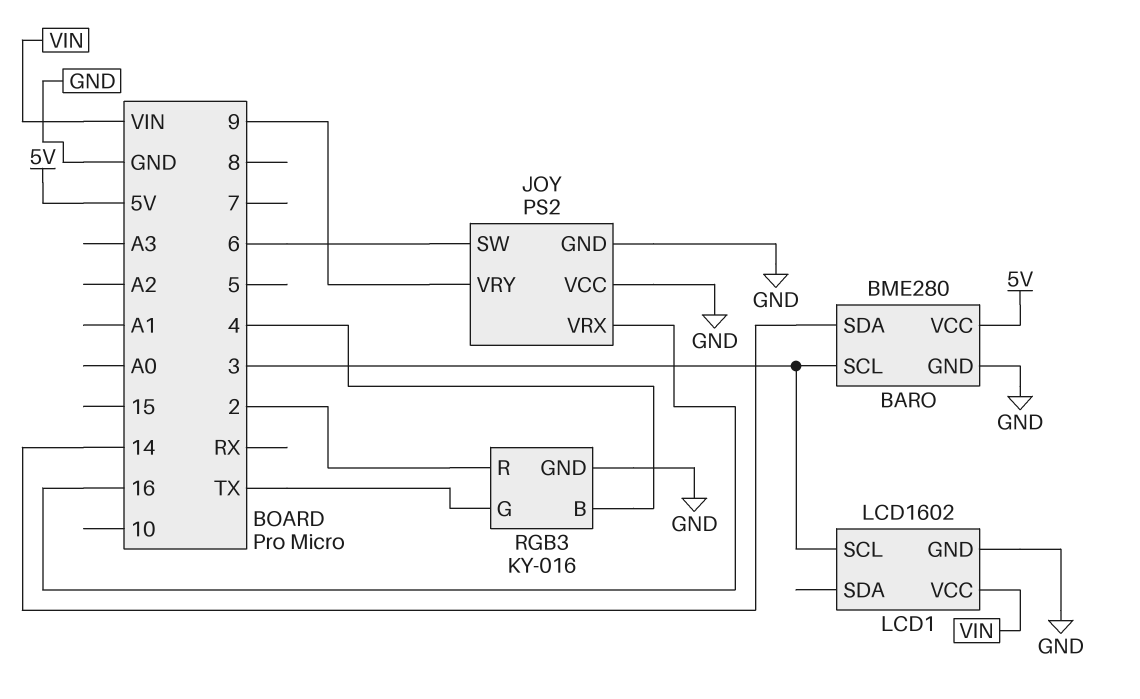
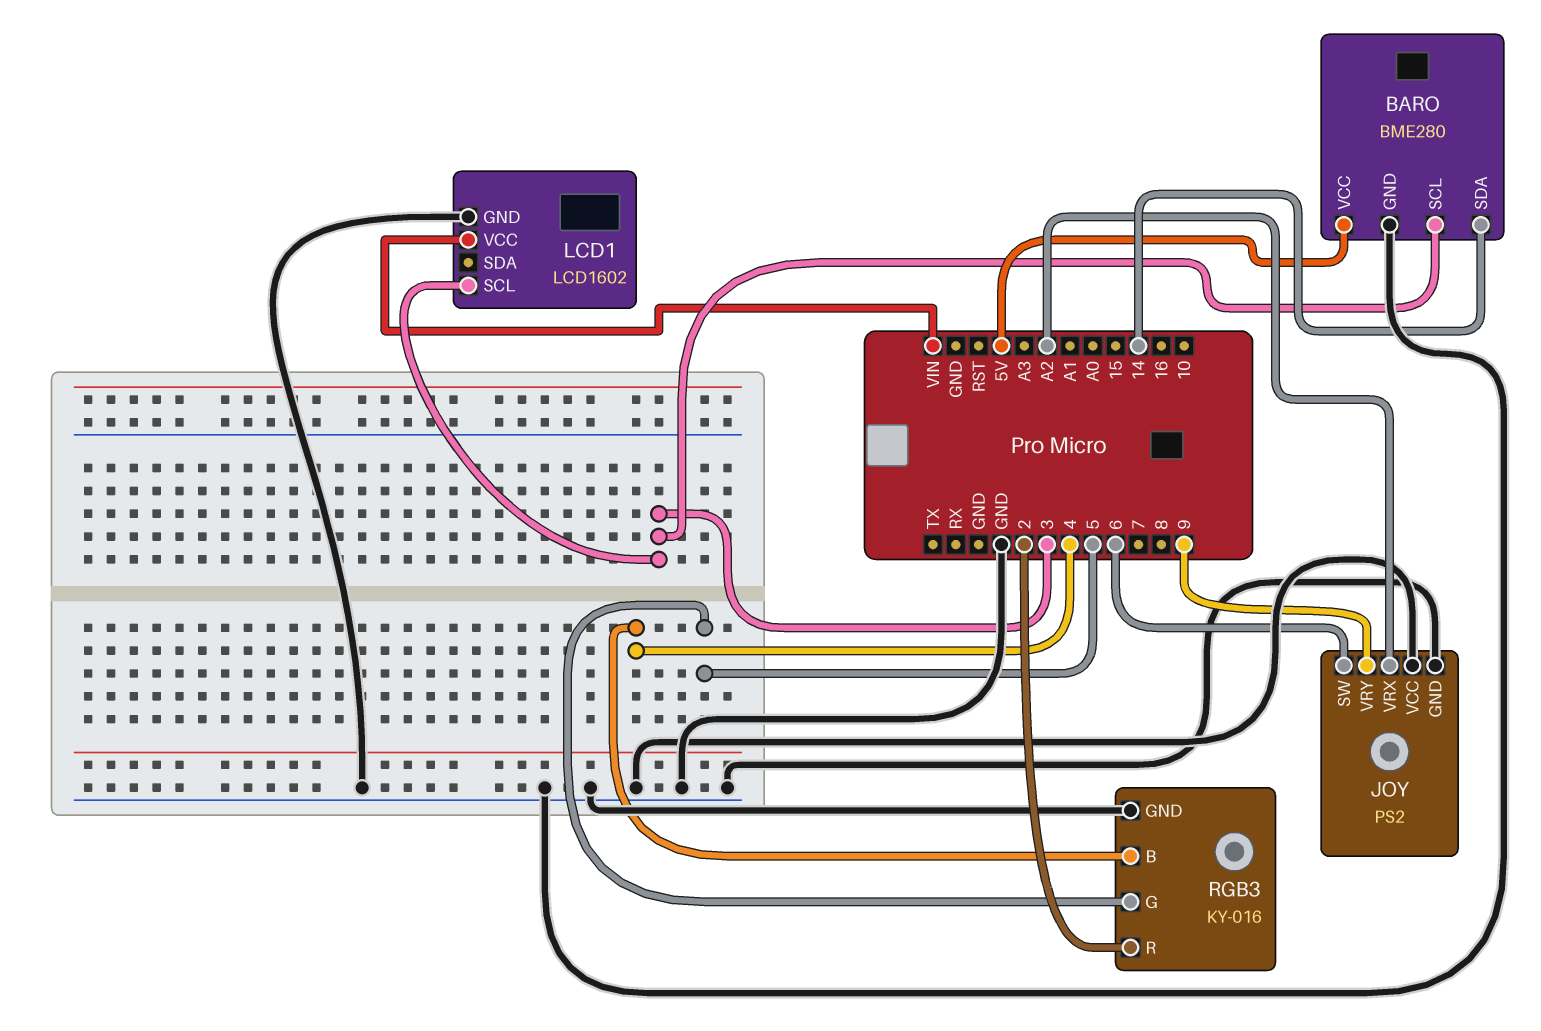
JOY pin VRX: 16 -> A2
RGB3 pin G: TX -> 5

